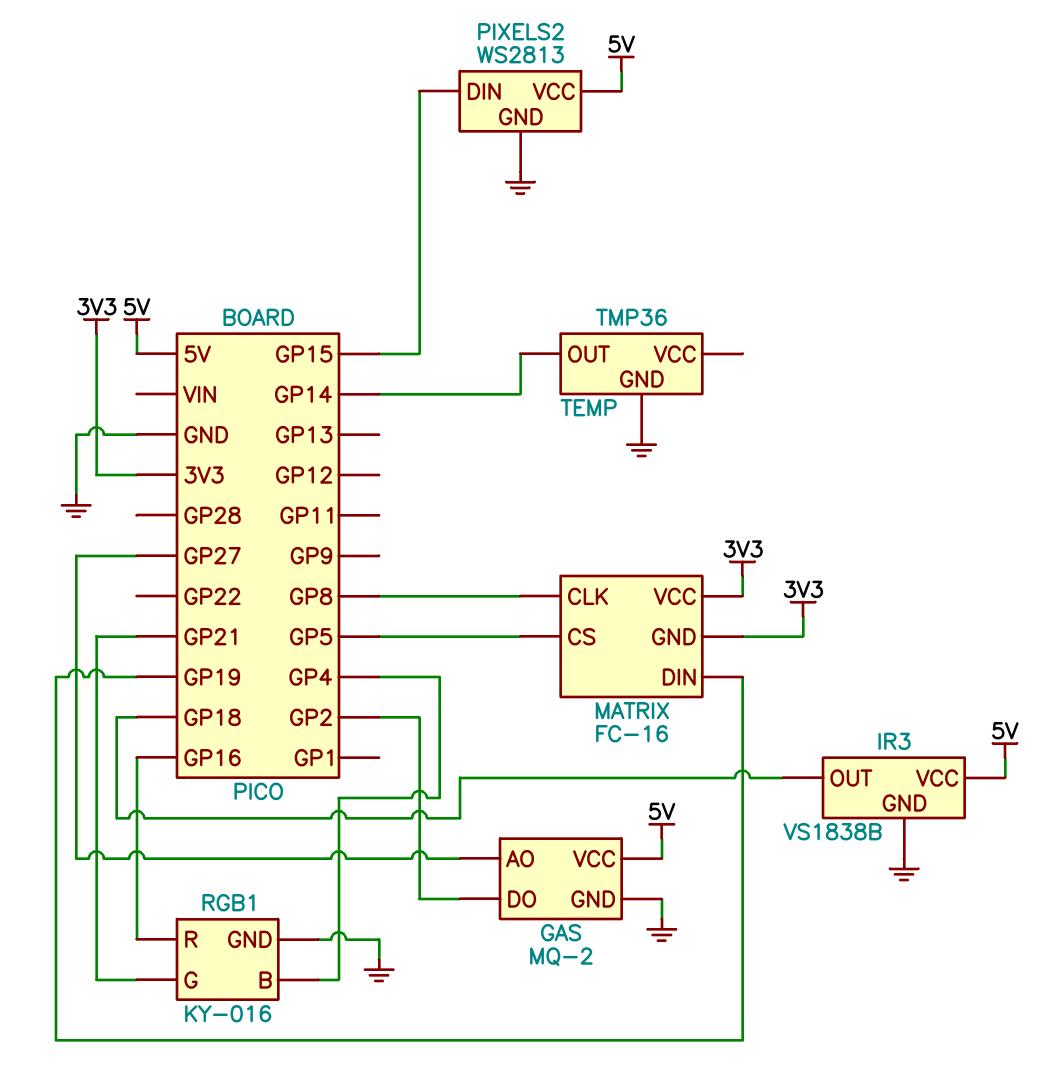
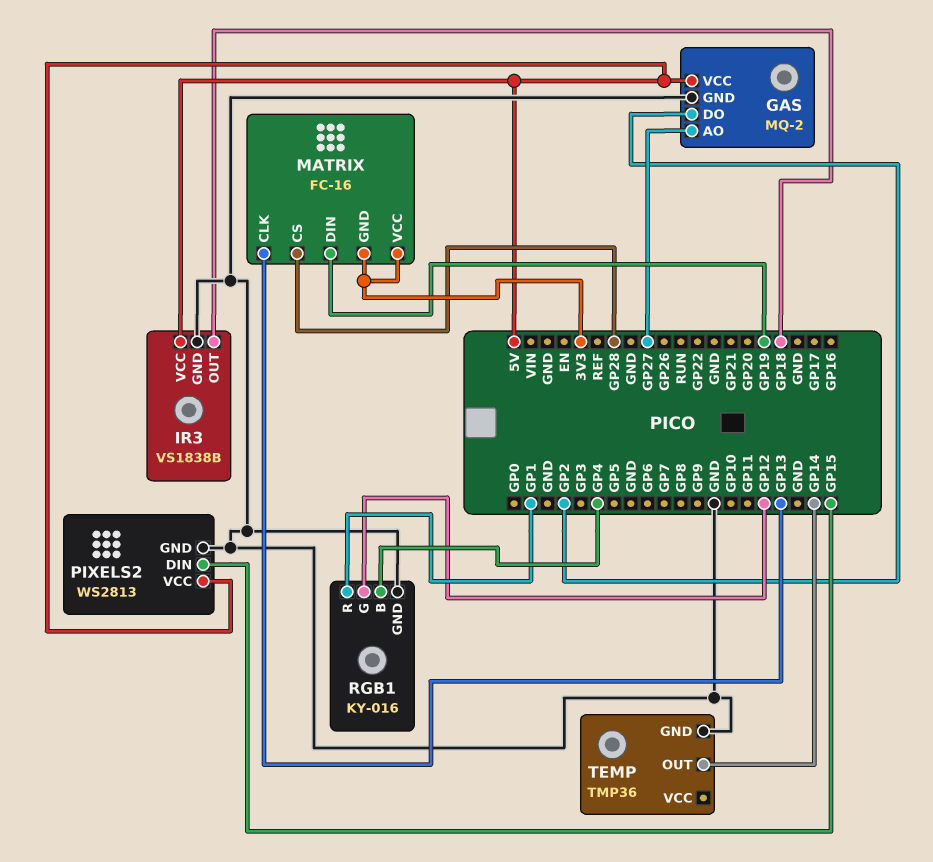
MATRIX pin CLK: GP8 -> GP13
MATRIX pin CS: GP5 -> GP28
RGB1 pin G: GP21 -> GP12
RGB1 pin R: GP16 -> GP1

